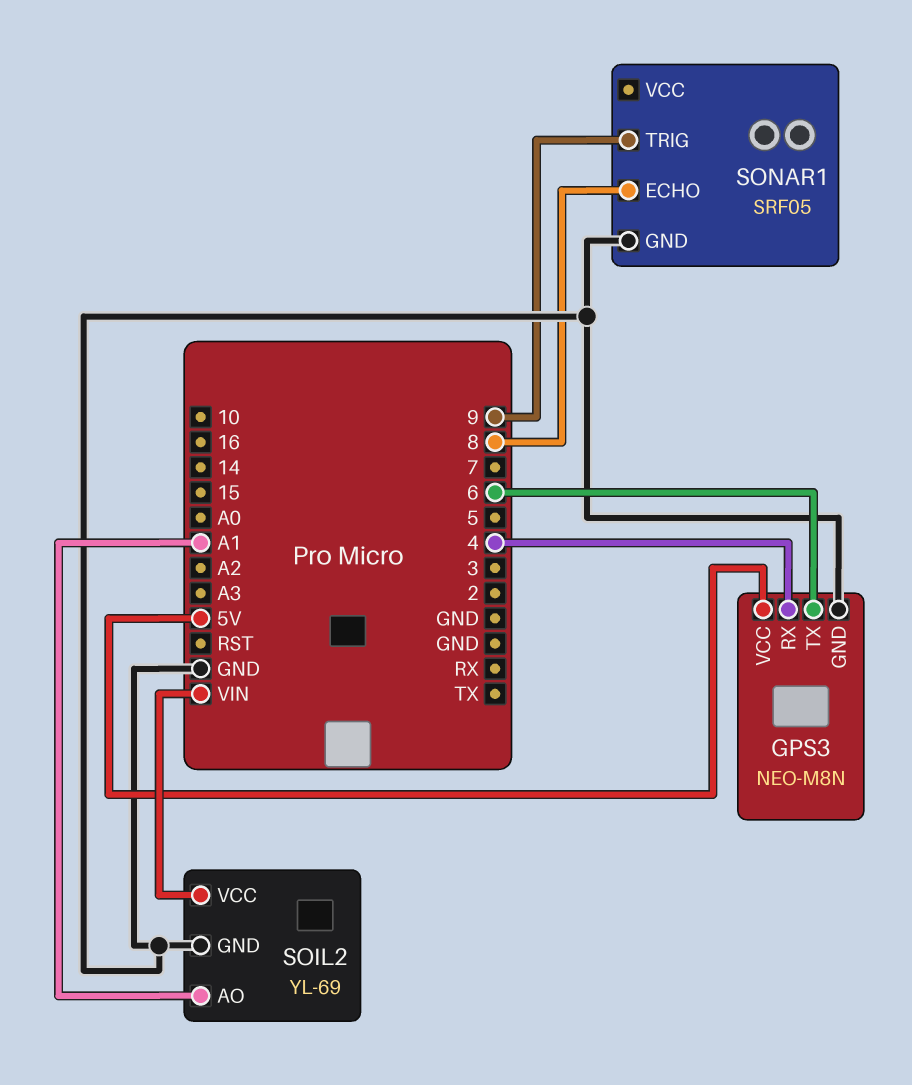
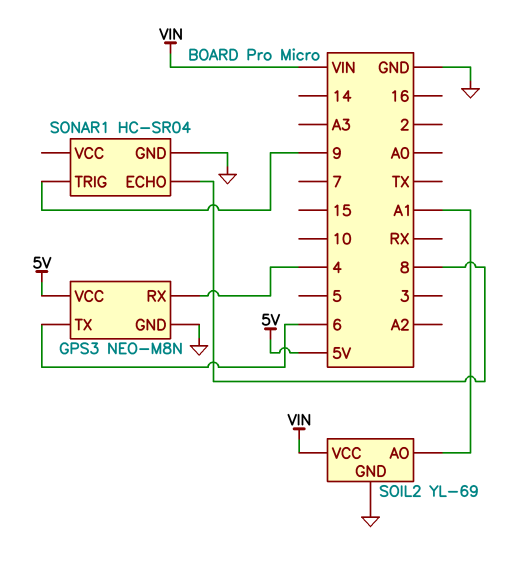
SONAR1: SRF05 -> HC-SR04

